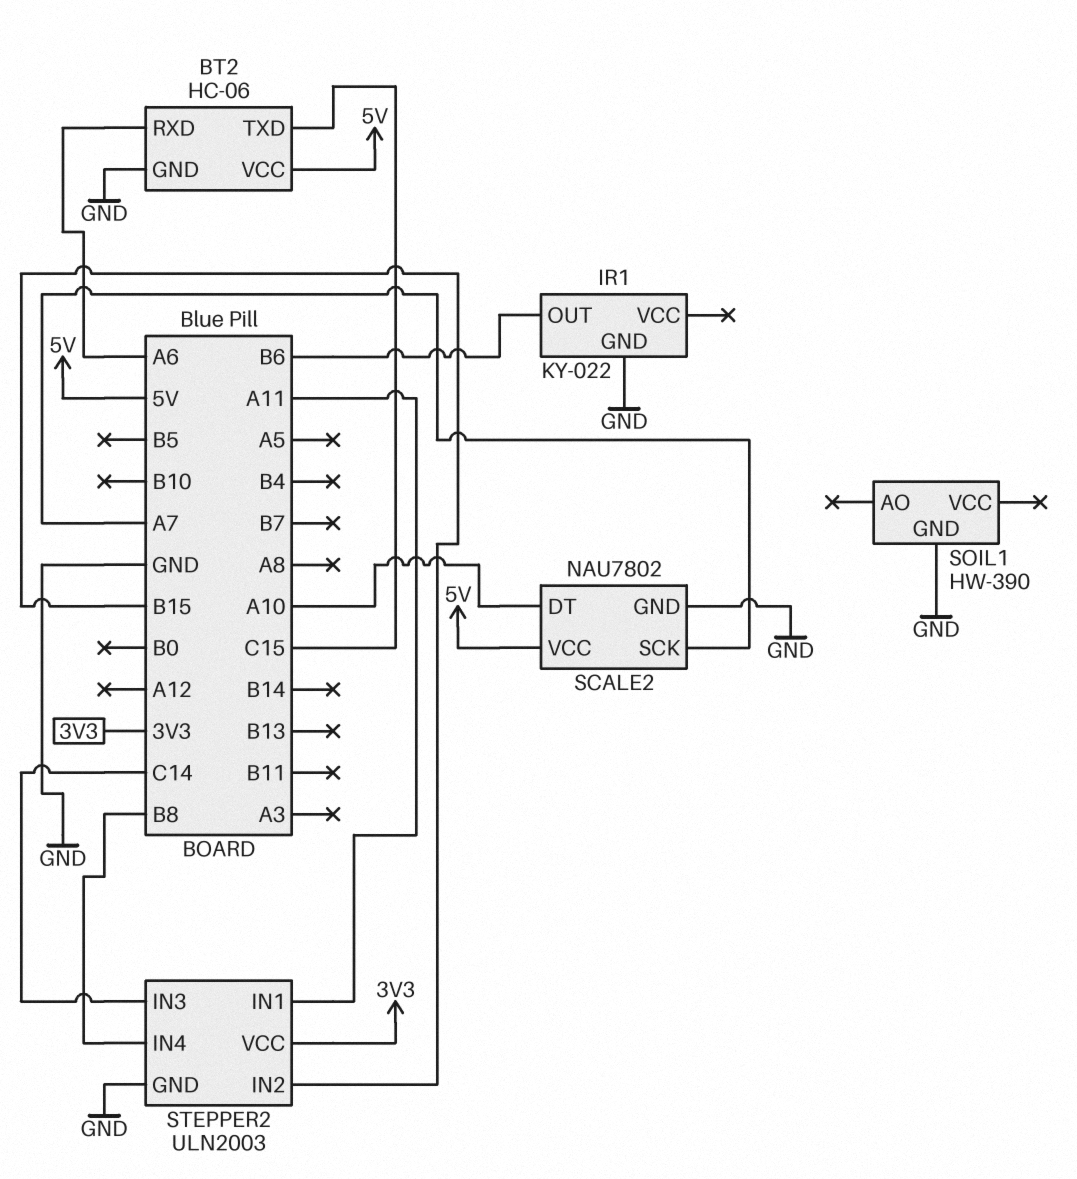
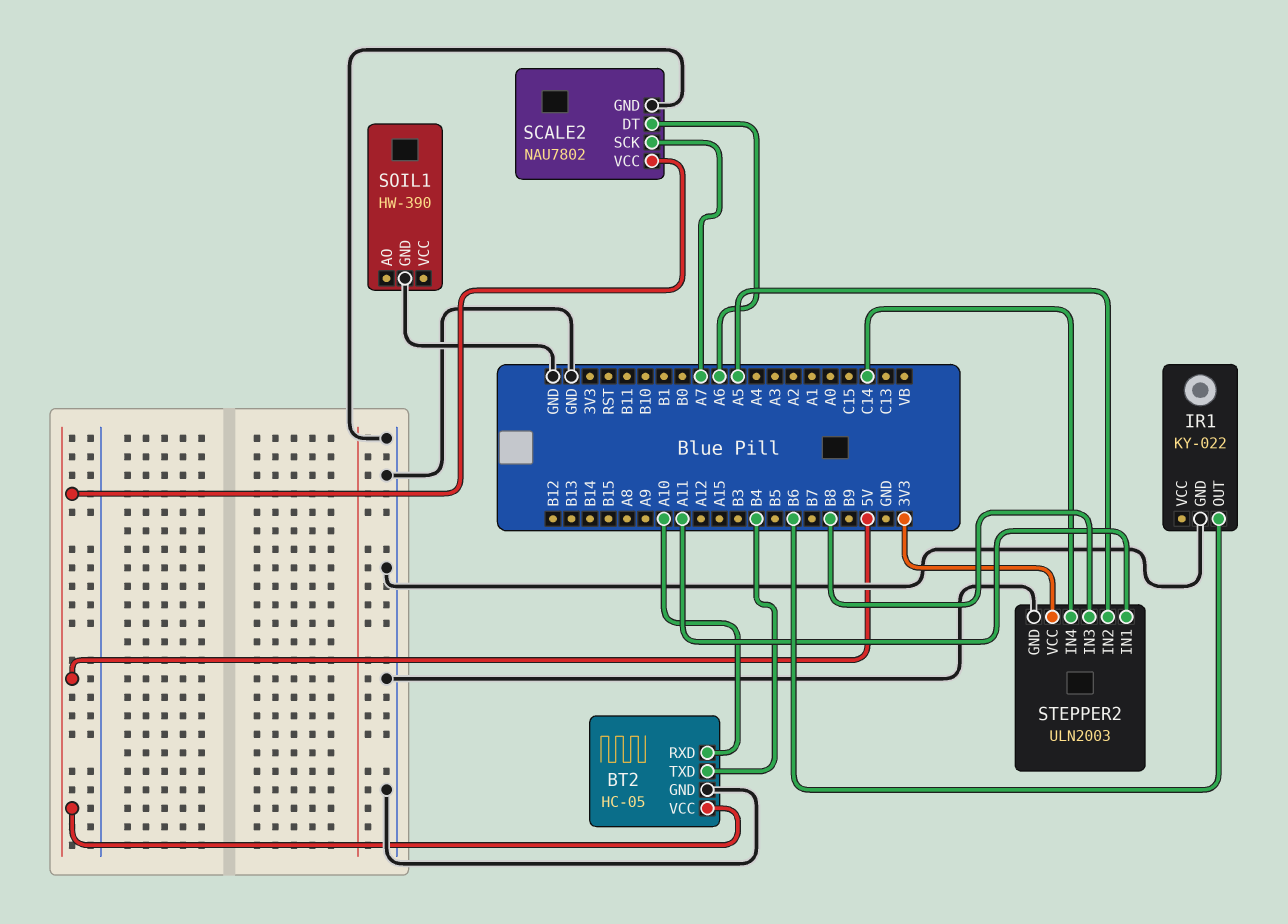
BT2: HC-06 -> HC-05
BT2 pin RXD: A6 -> A10
BT2 pin TXD: C15 -> B4
SCALE2 pin DT: A10 -> A6
STEPPER2 pin IN2: B15 -> A5
STEPPER2 pin IN3: C14 -> B8
STEPPER2 pin IN4: B8 -> C14

